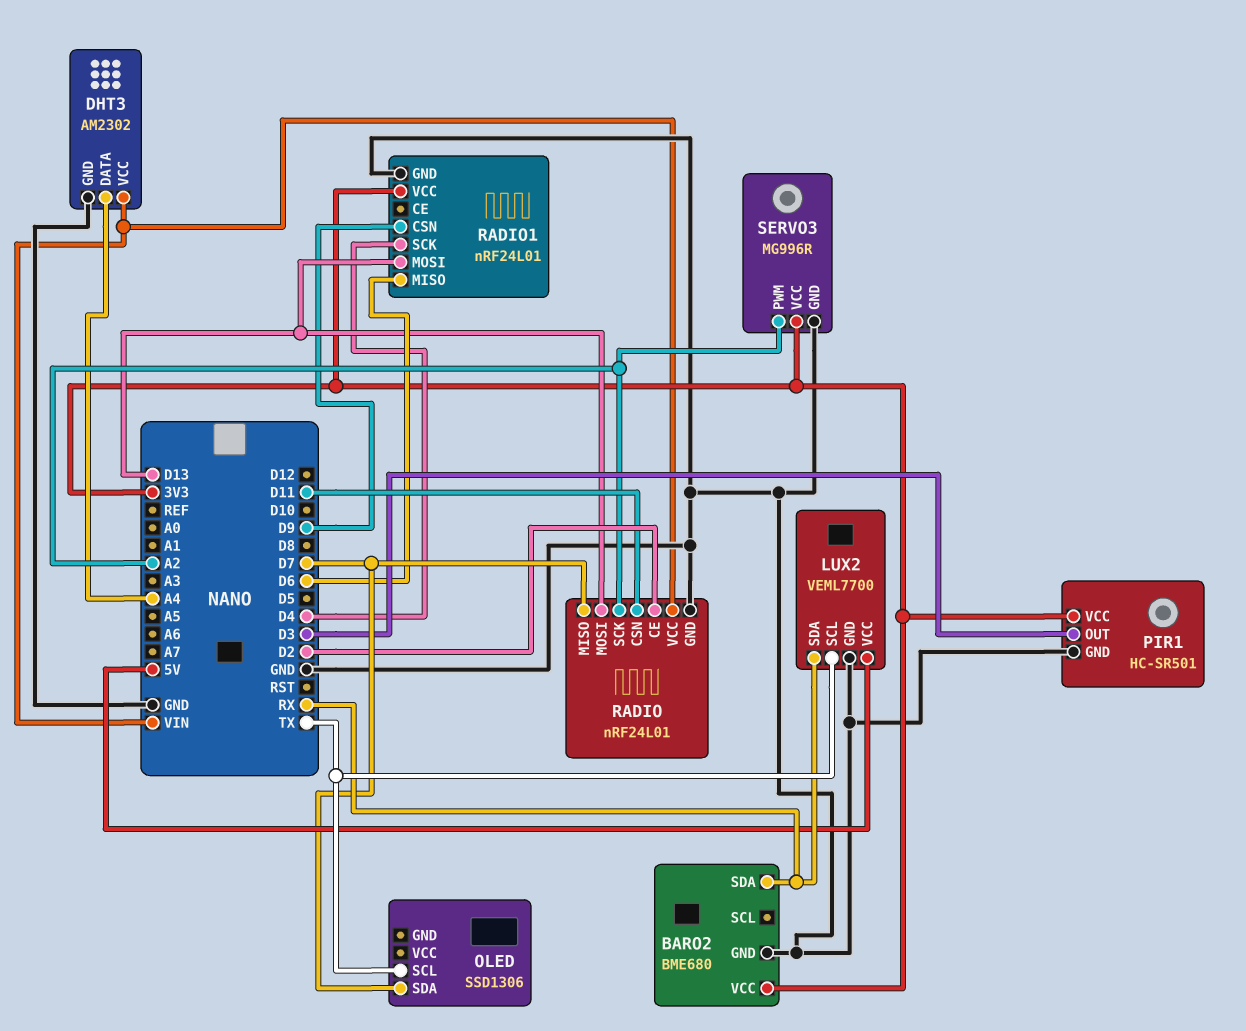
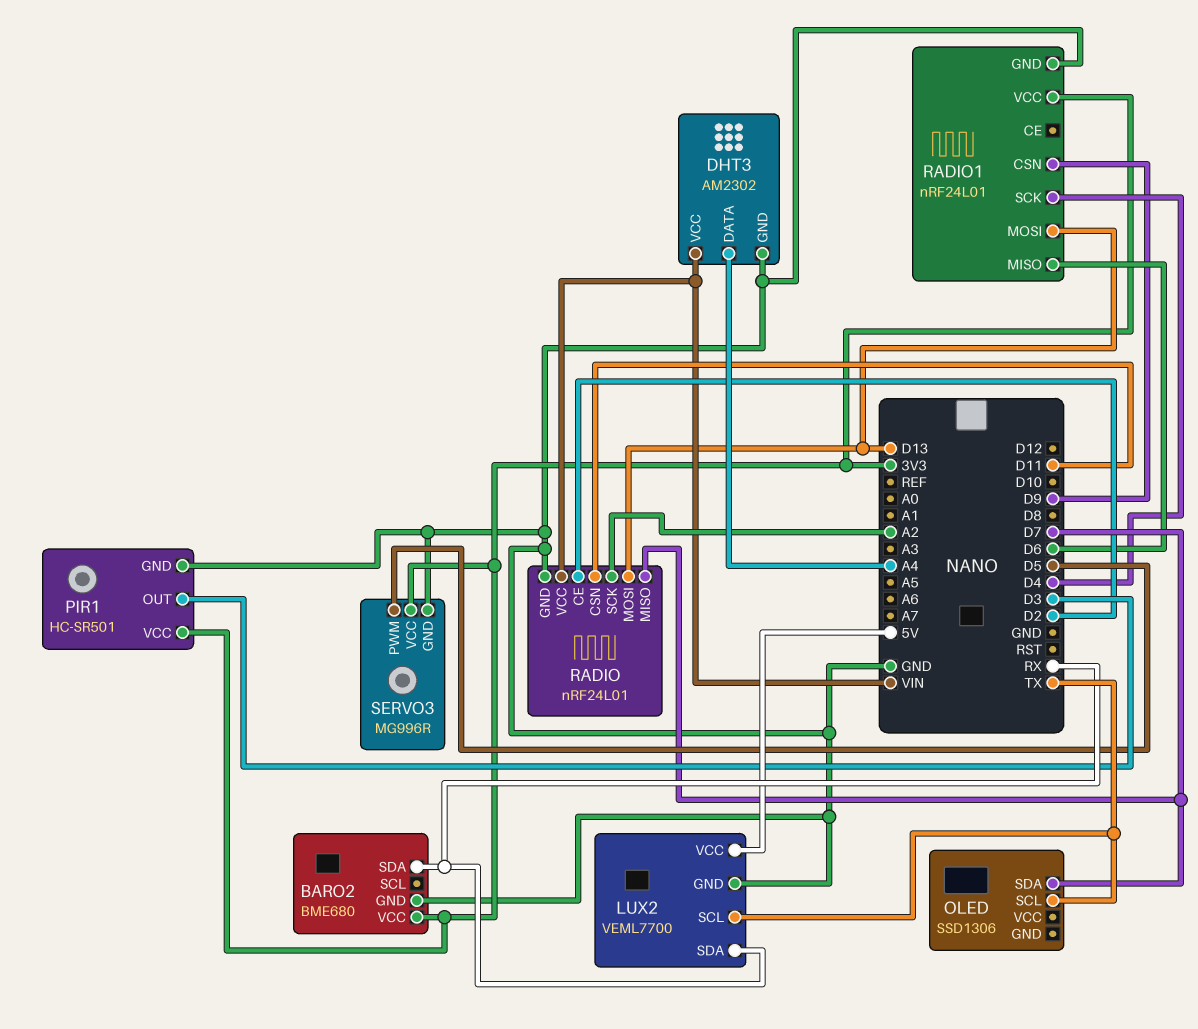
SERVO3 pin PWM: A2 -> D5

